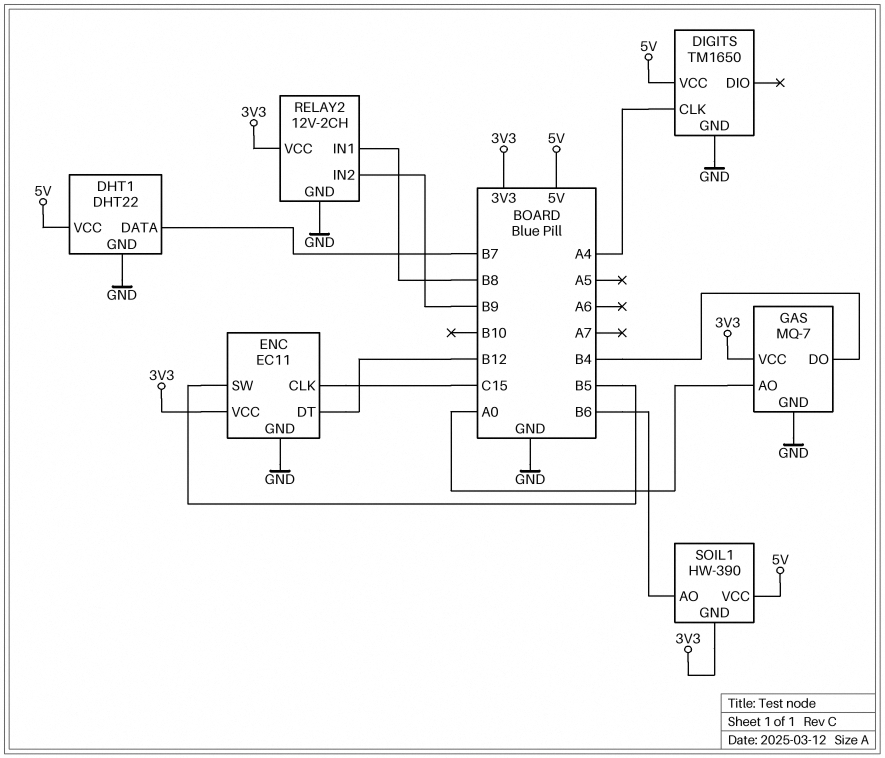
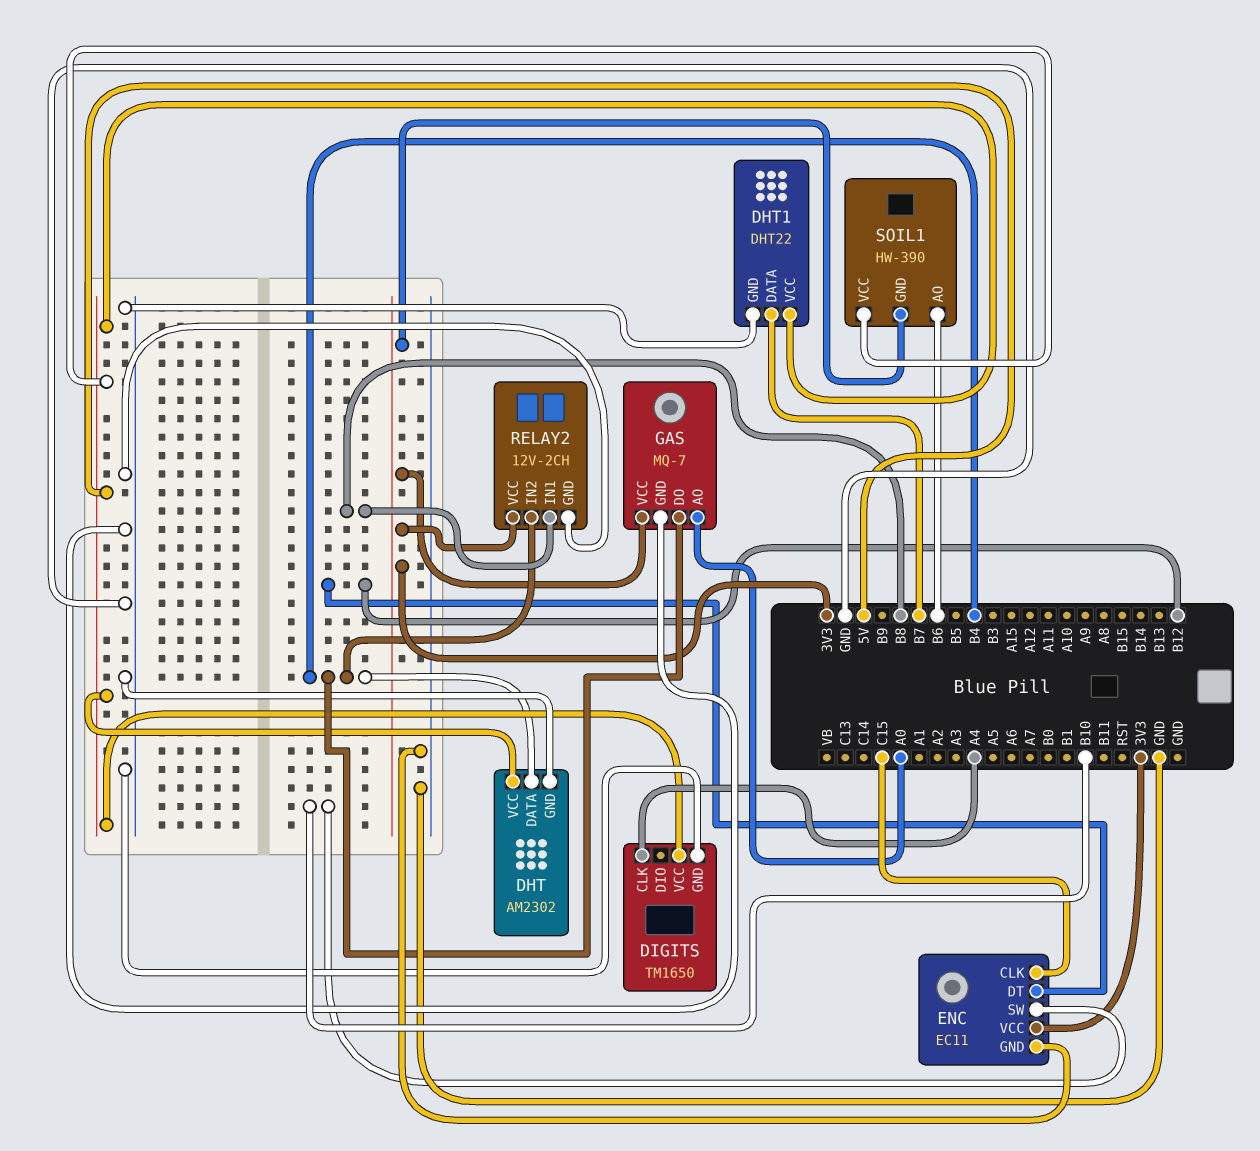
DHT: none -> AM2302
DHT pin DATA: none -> B4
DHT pin GND: none -> GND
DHT pin VCC: none -> 5V
ENC pin SW: B5 -> B10
RELAY2 pin IN2: B9 -> B4

